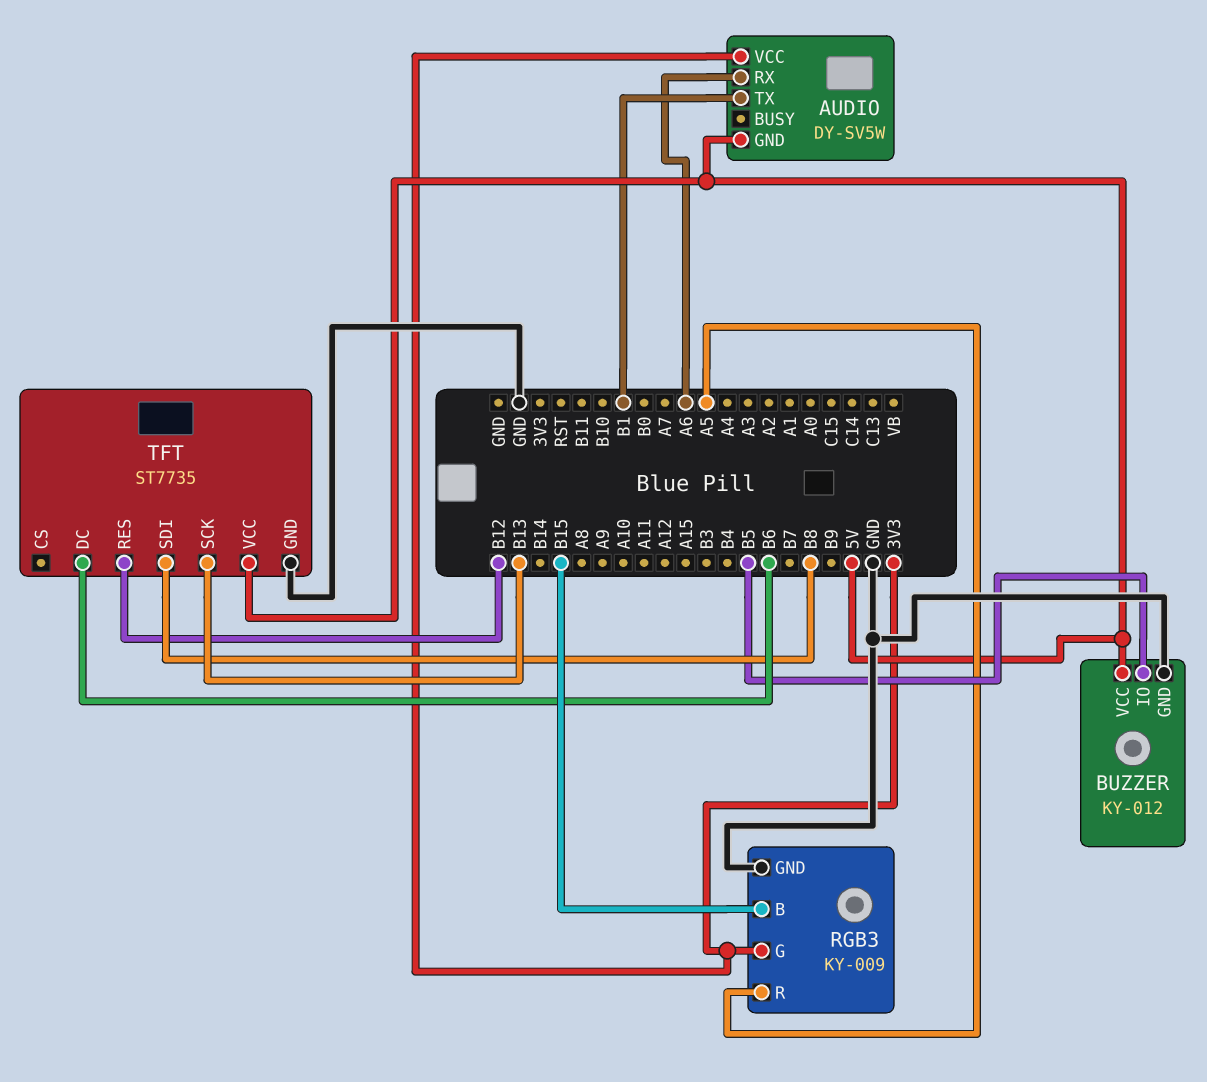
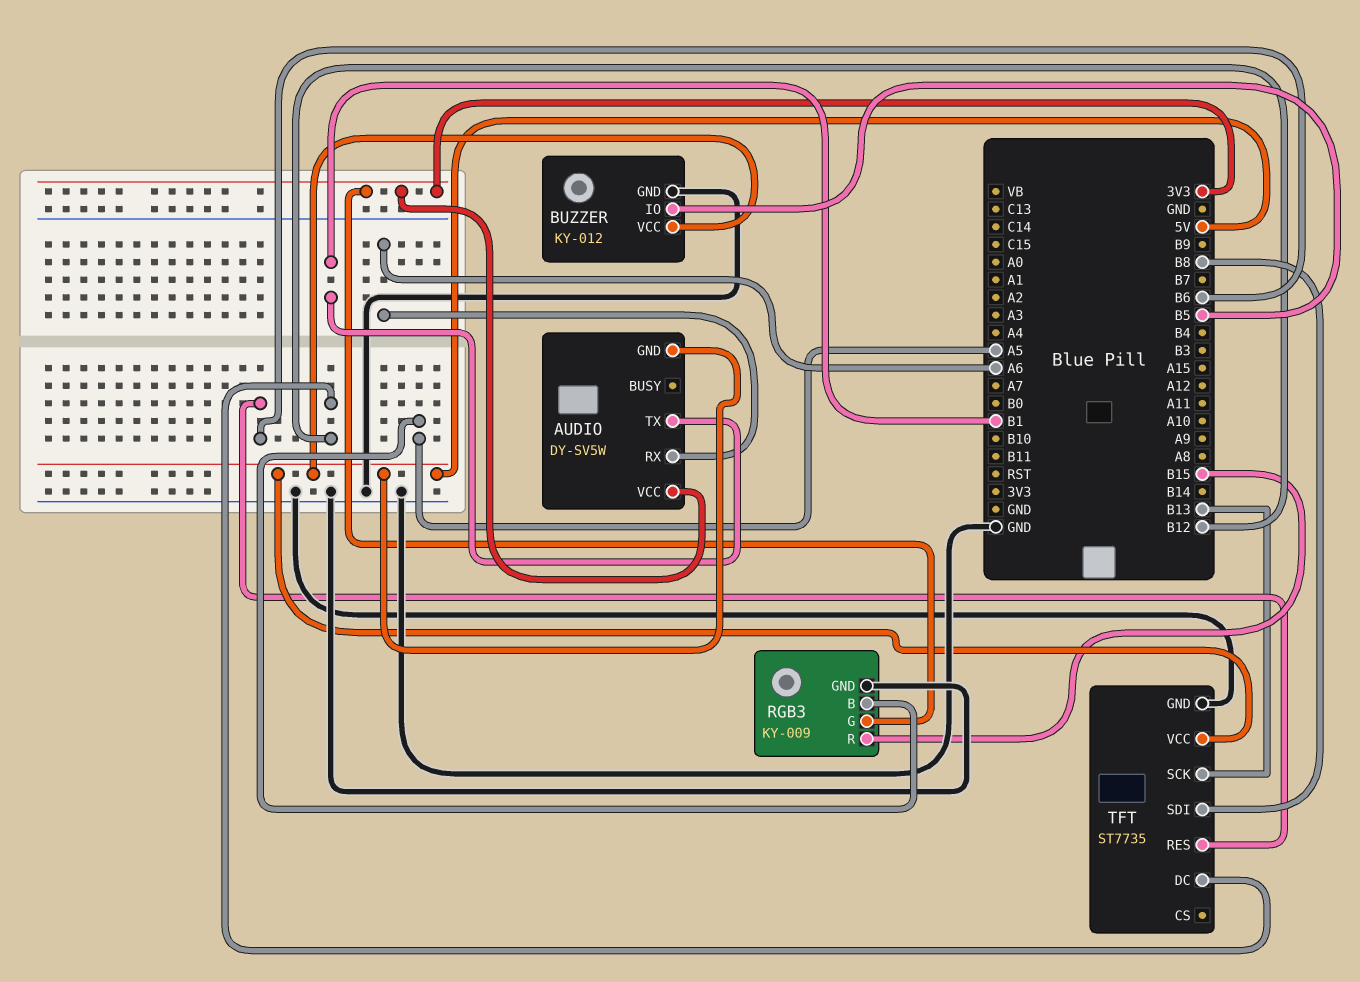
RGB3 pin B: B15 -> A5
RGB3 pin R: A5 -> B15
TFT pin DC: B6 -> B12
TFT pin RES: B12 -> B6

